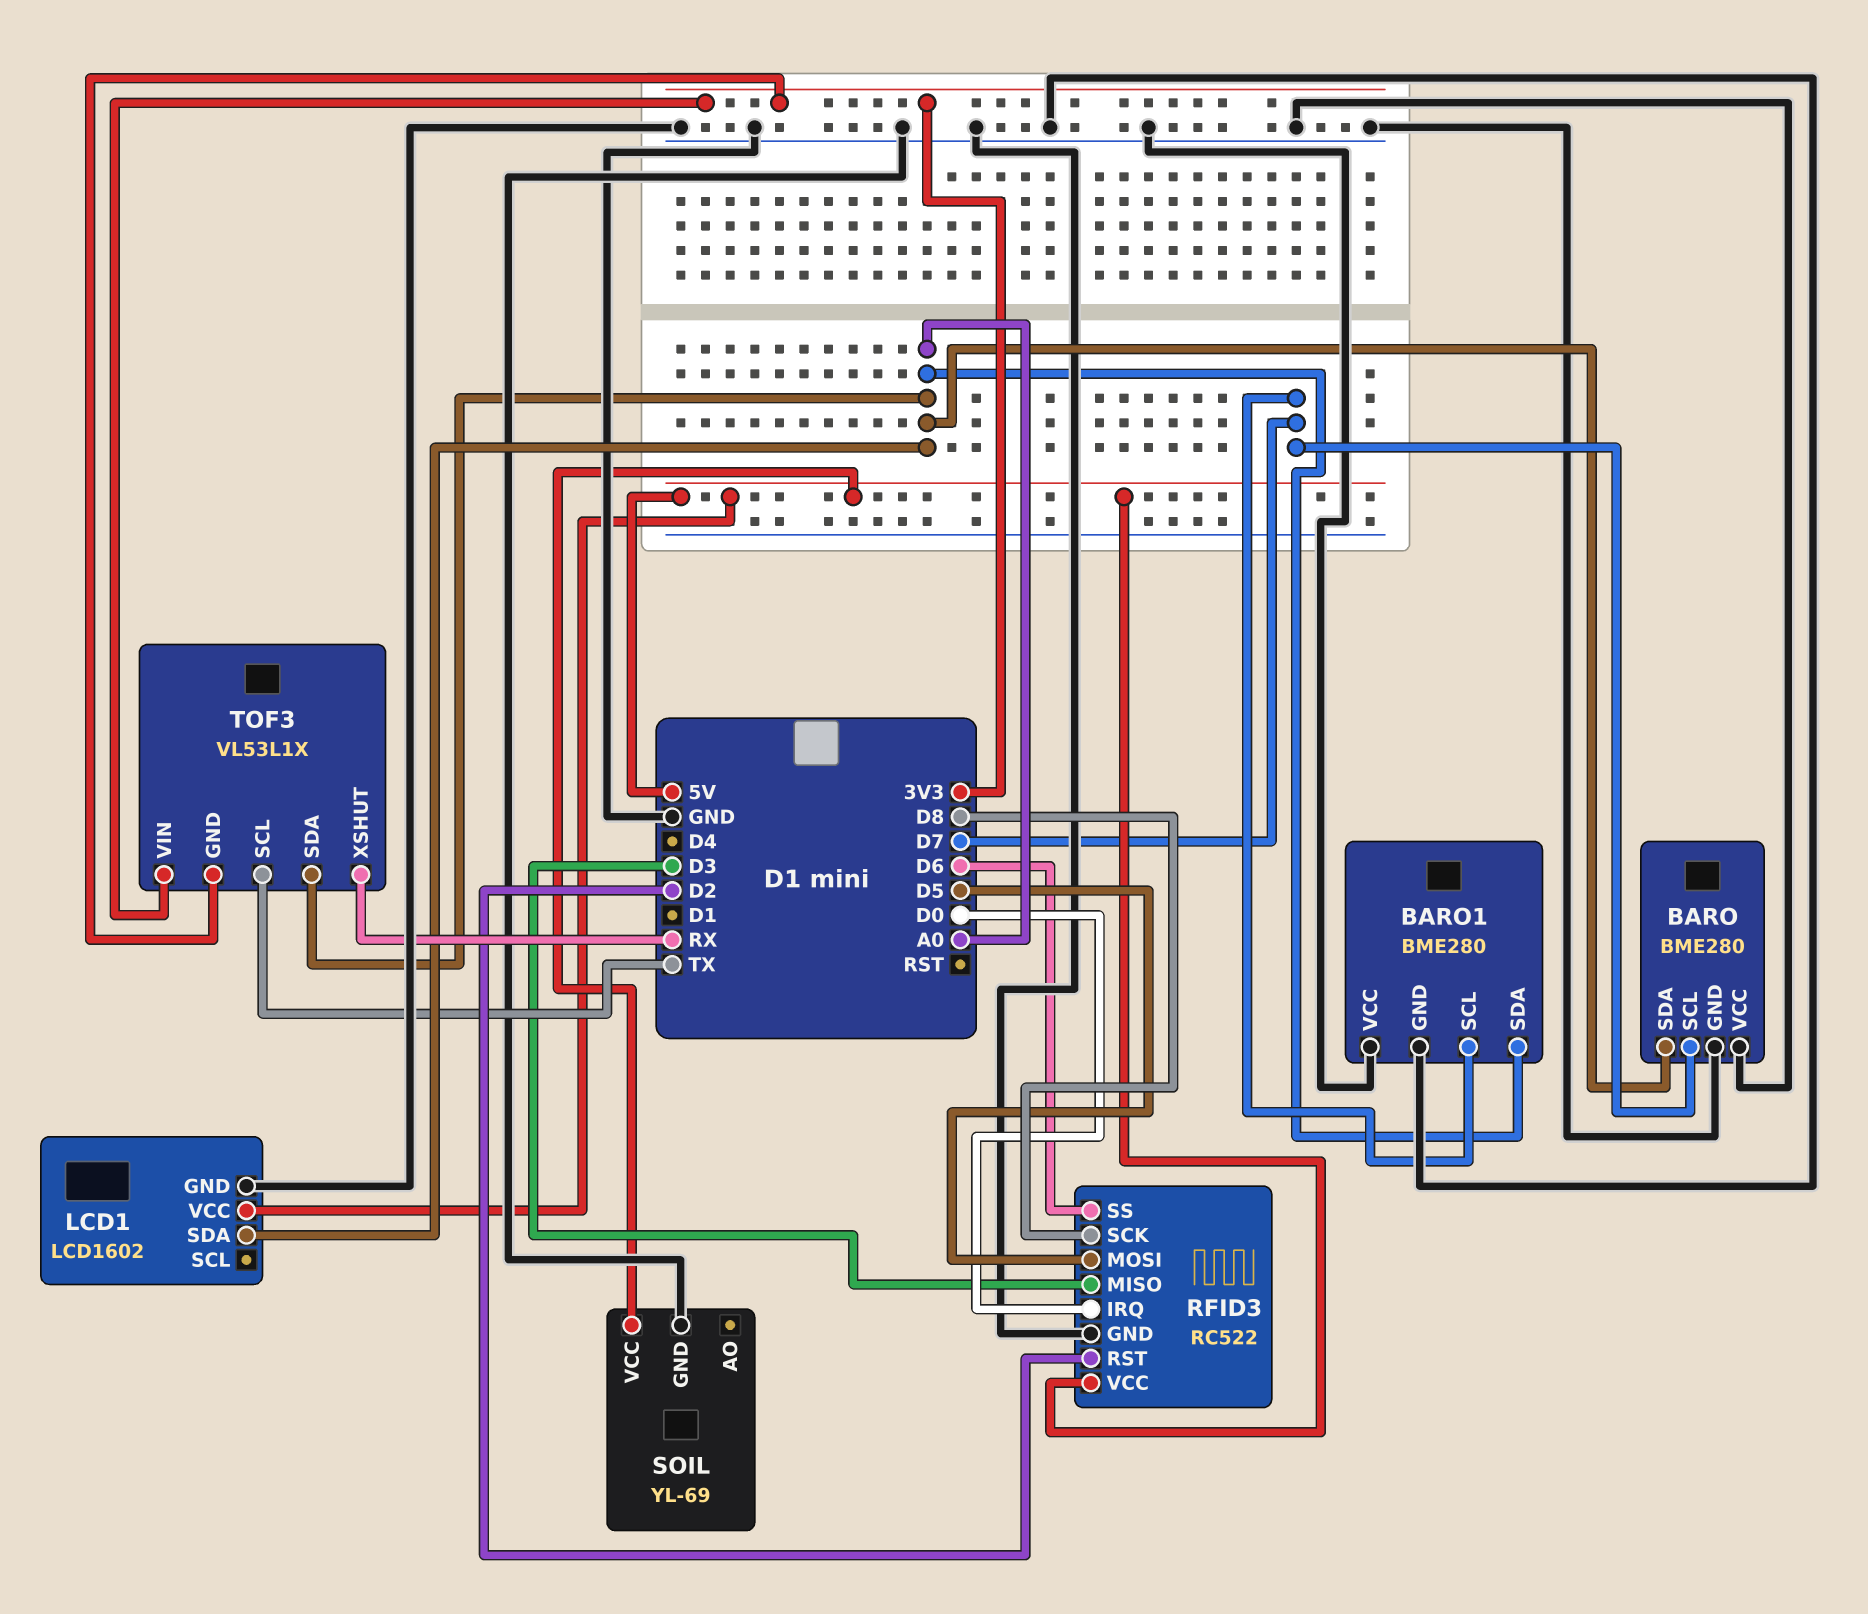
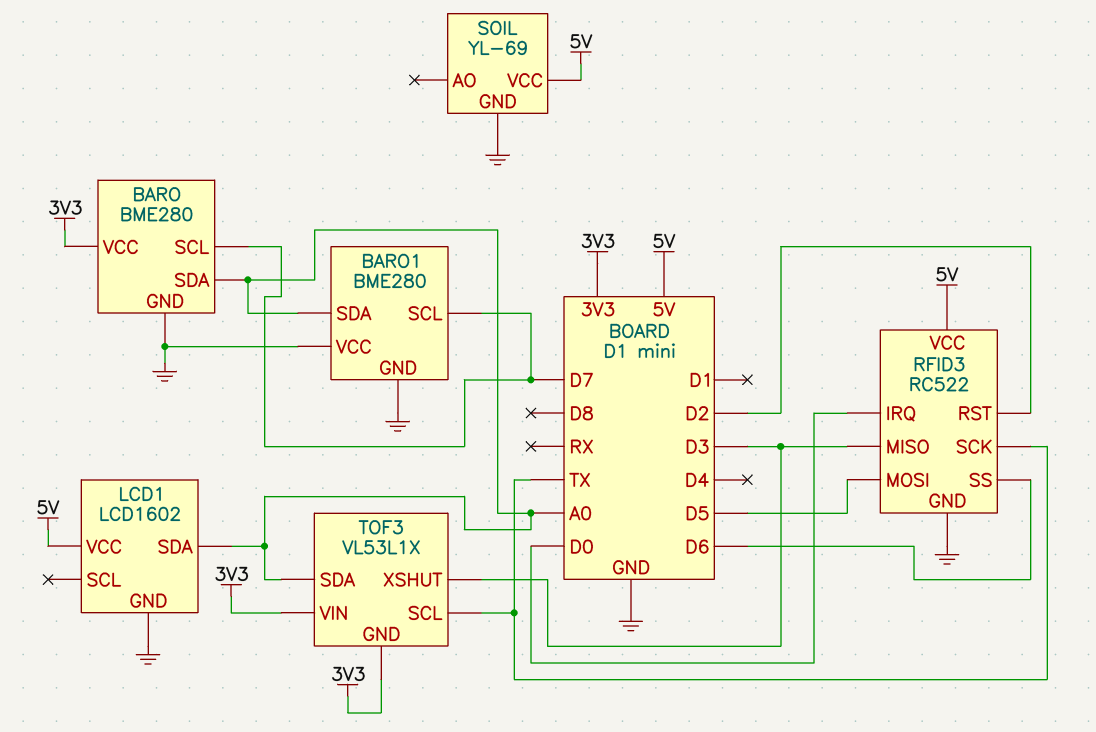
BARO pin VCC: GND -> 3V3
RFID3 pin SCK: D8 -> TX
TOF3 pin XSHUT: RX -> D3

